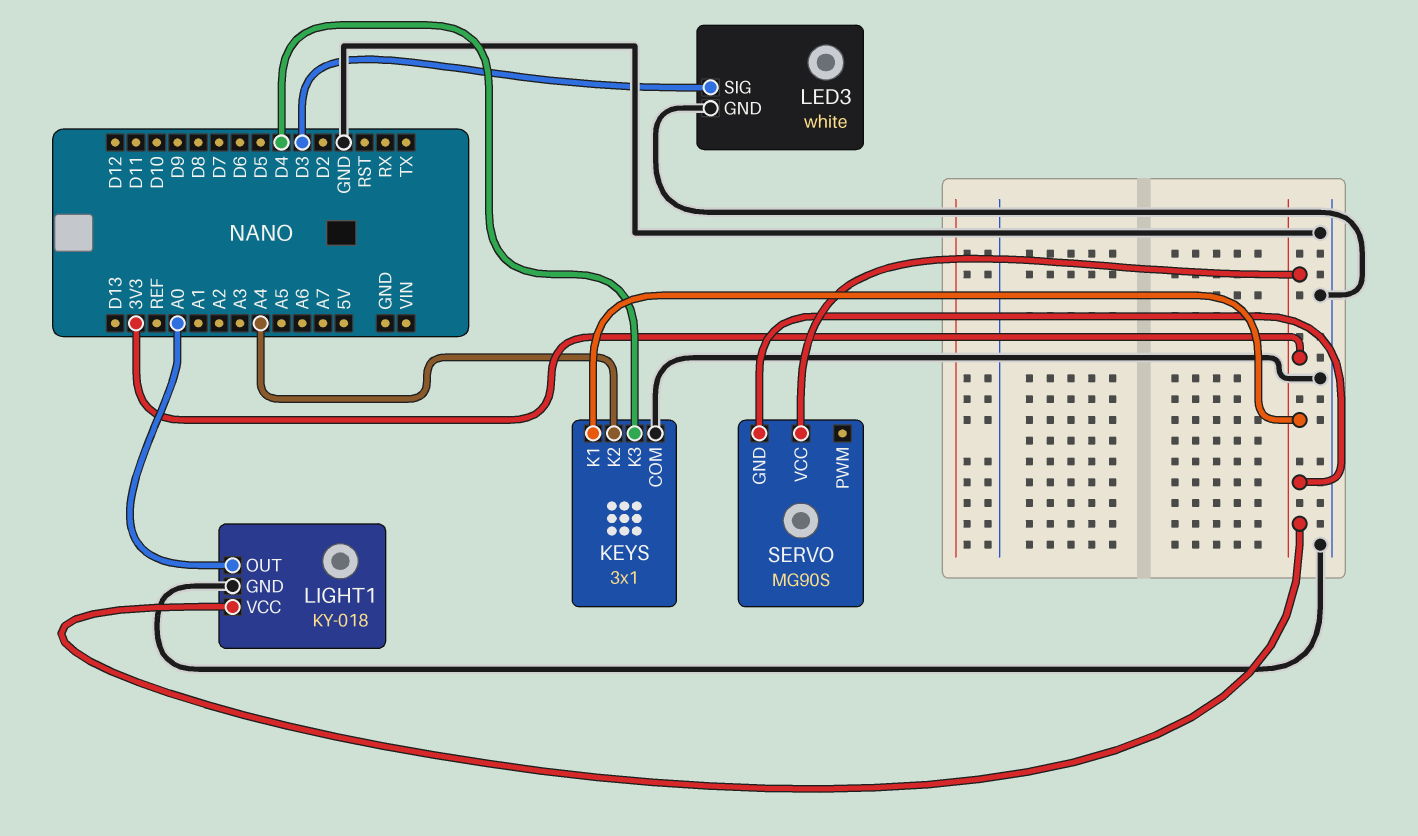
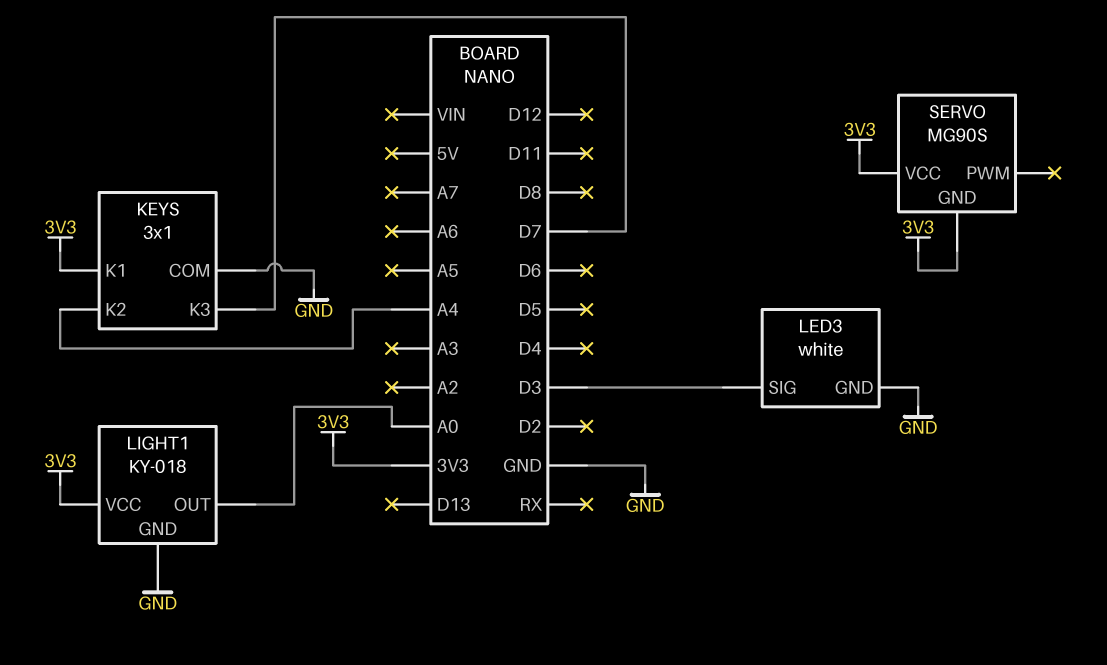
KEYS pin K3: D4 -> D7

